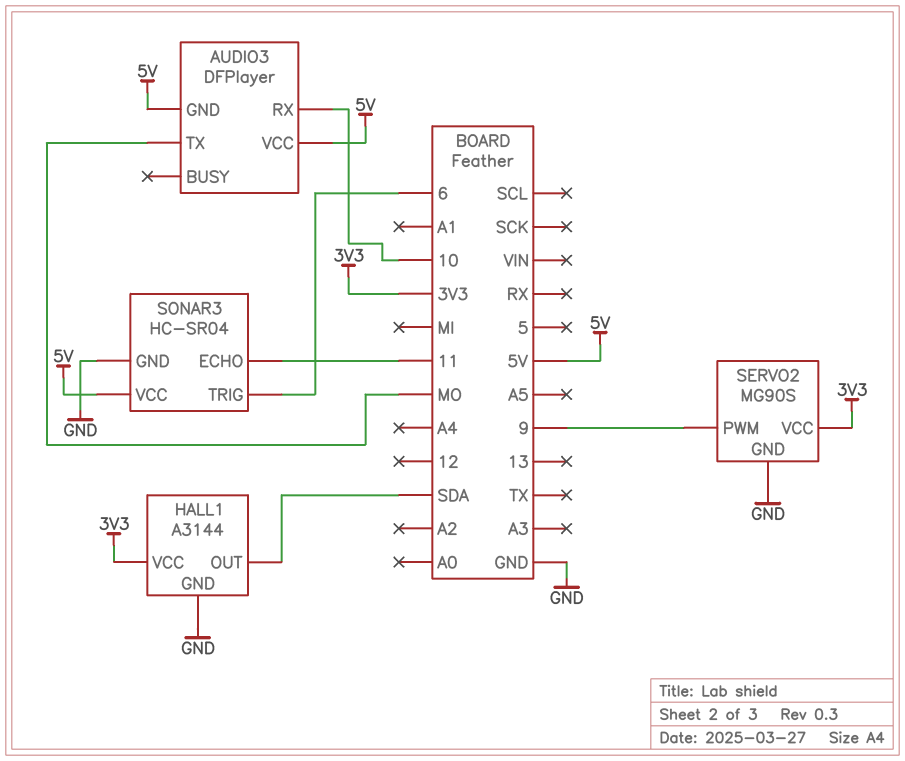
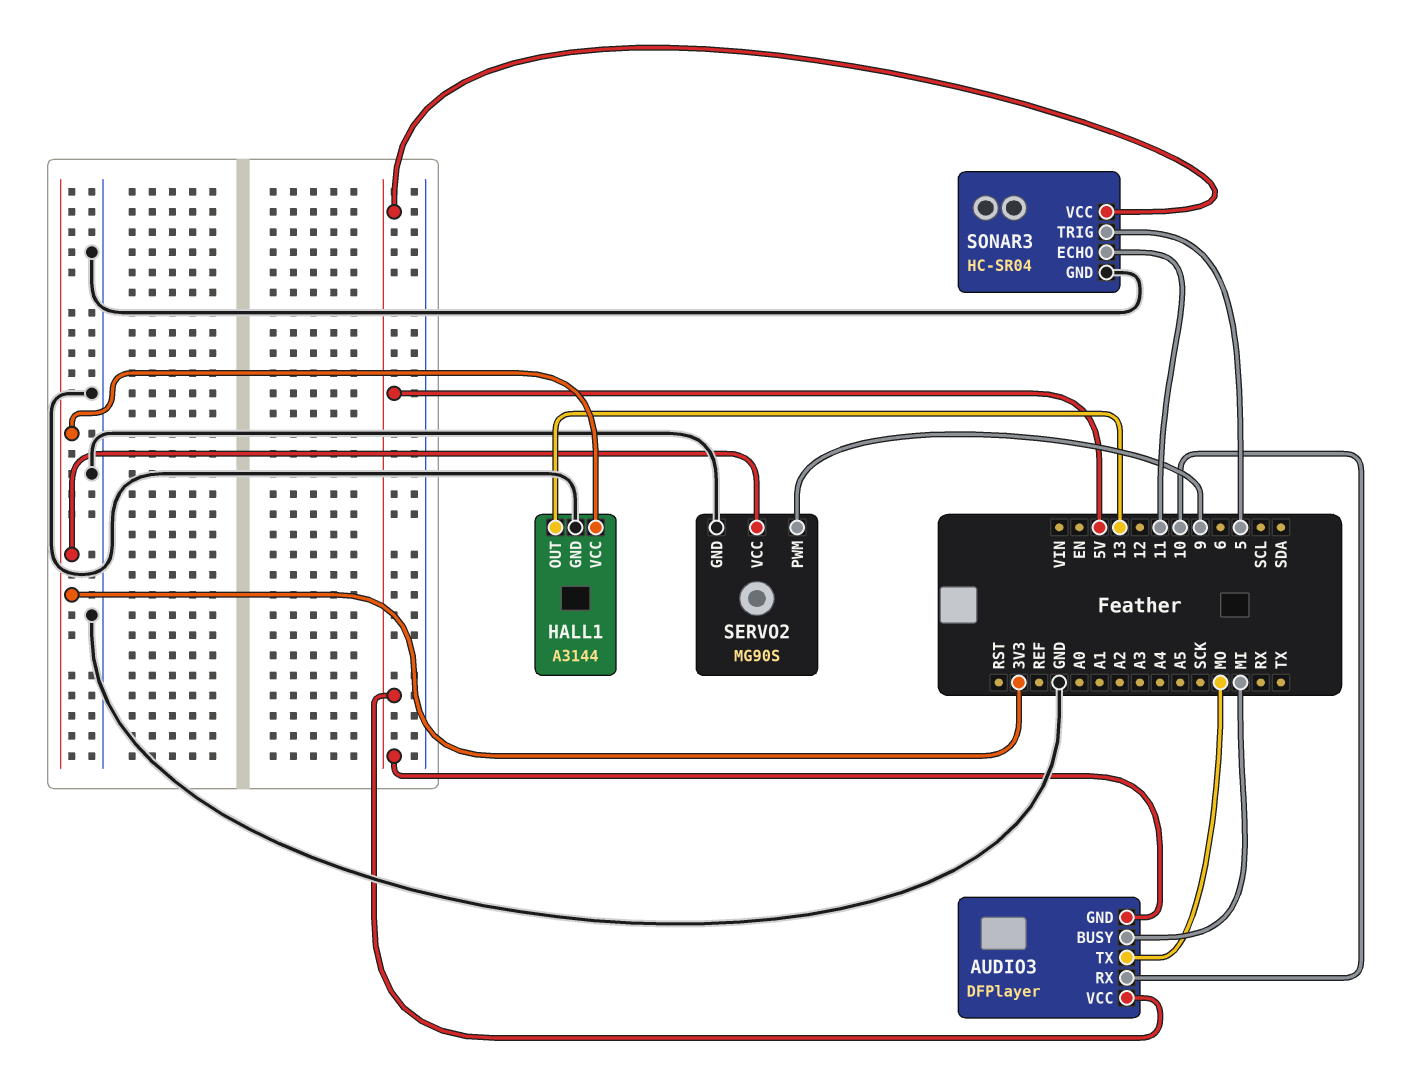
AUDIO3 pin BUSY: none -> MI
HALL1 pin OUT: SDA -> 13
SONAR3 pin TRIG: 6 -> 5

